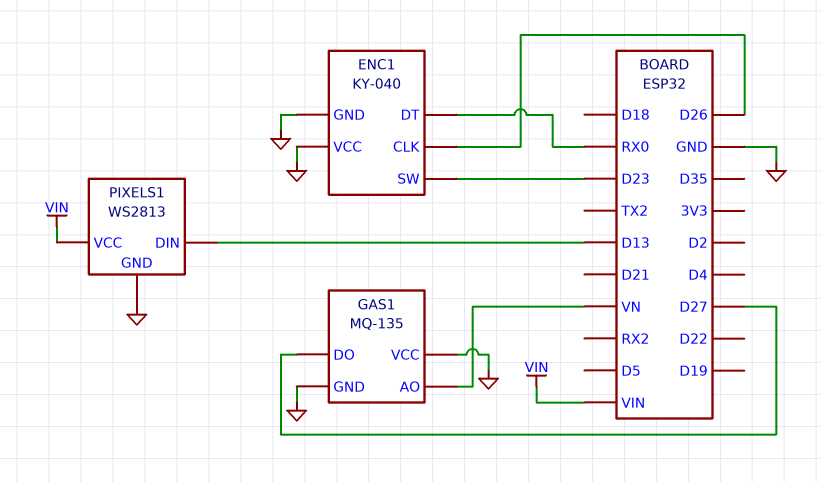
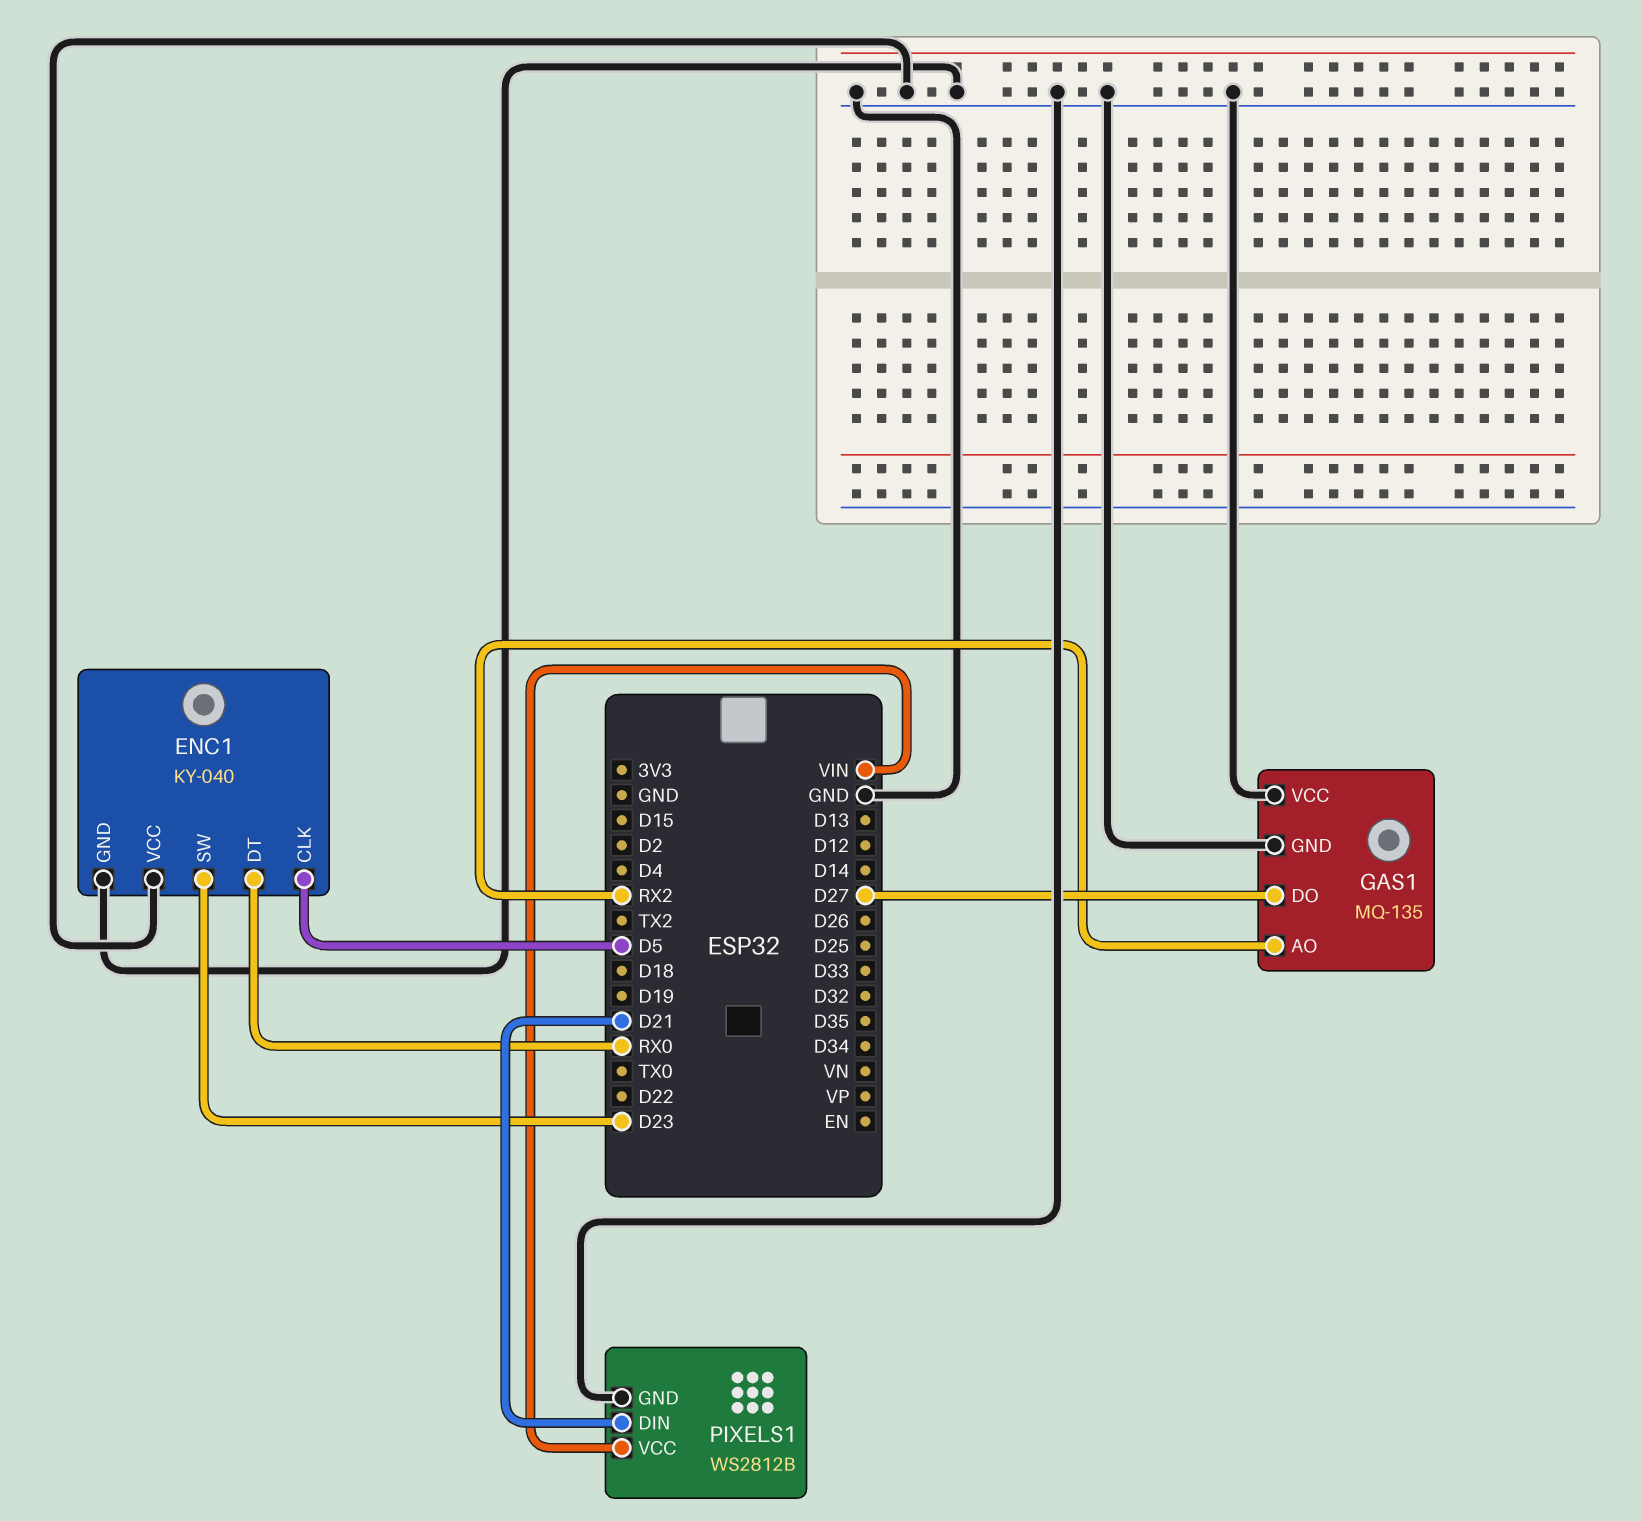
ENC1 pin CLK: D26 -> D5
GAS1 pin AO: VN -> RX2
PIXELS1: WS2813 -> WS2812B
PIXELS1 pin DIN: D13 -> D21

